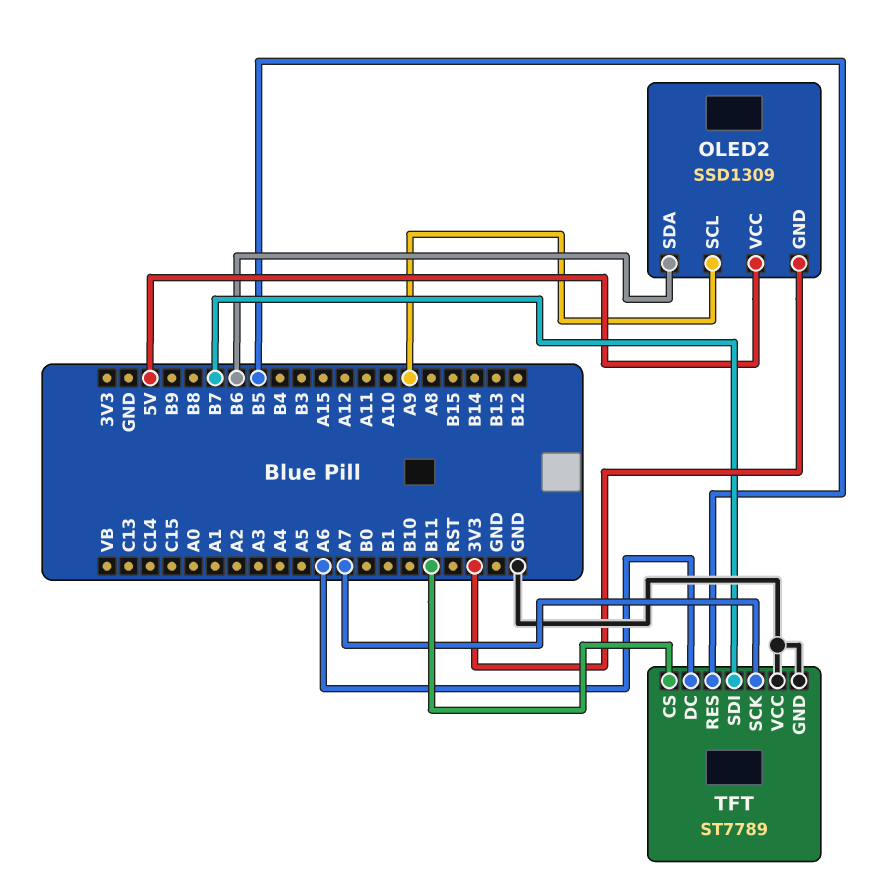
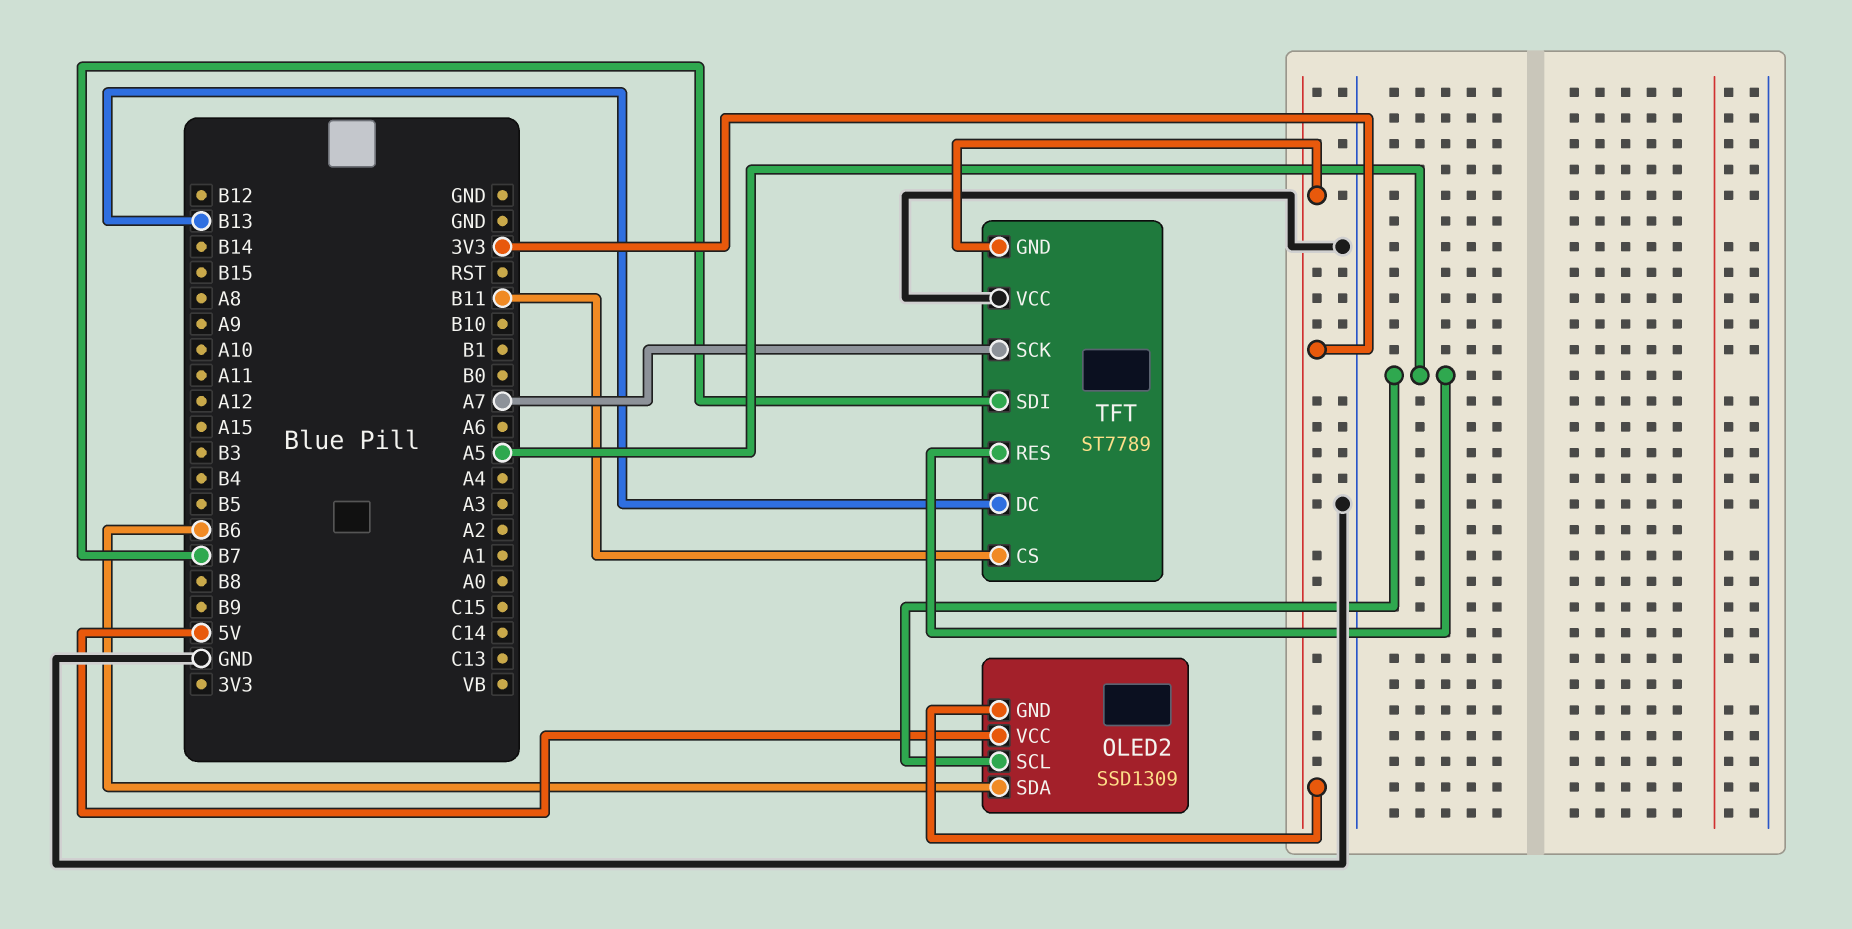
OLED2 pin SCL: A9 -> A5
TFT pin DC: A6 -> B13
TFT pin GND: GND -> 3V3
TFT pin RES: B5 -> A5

